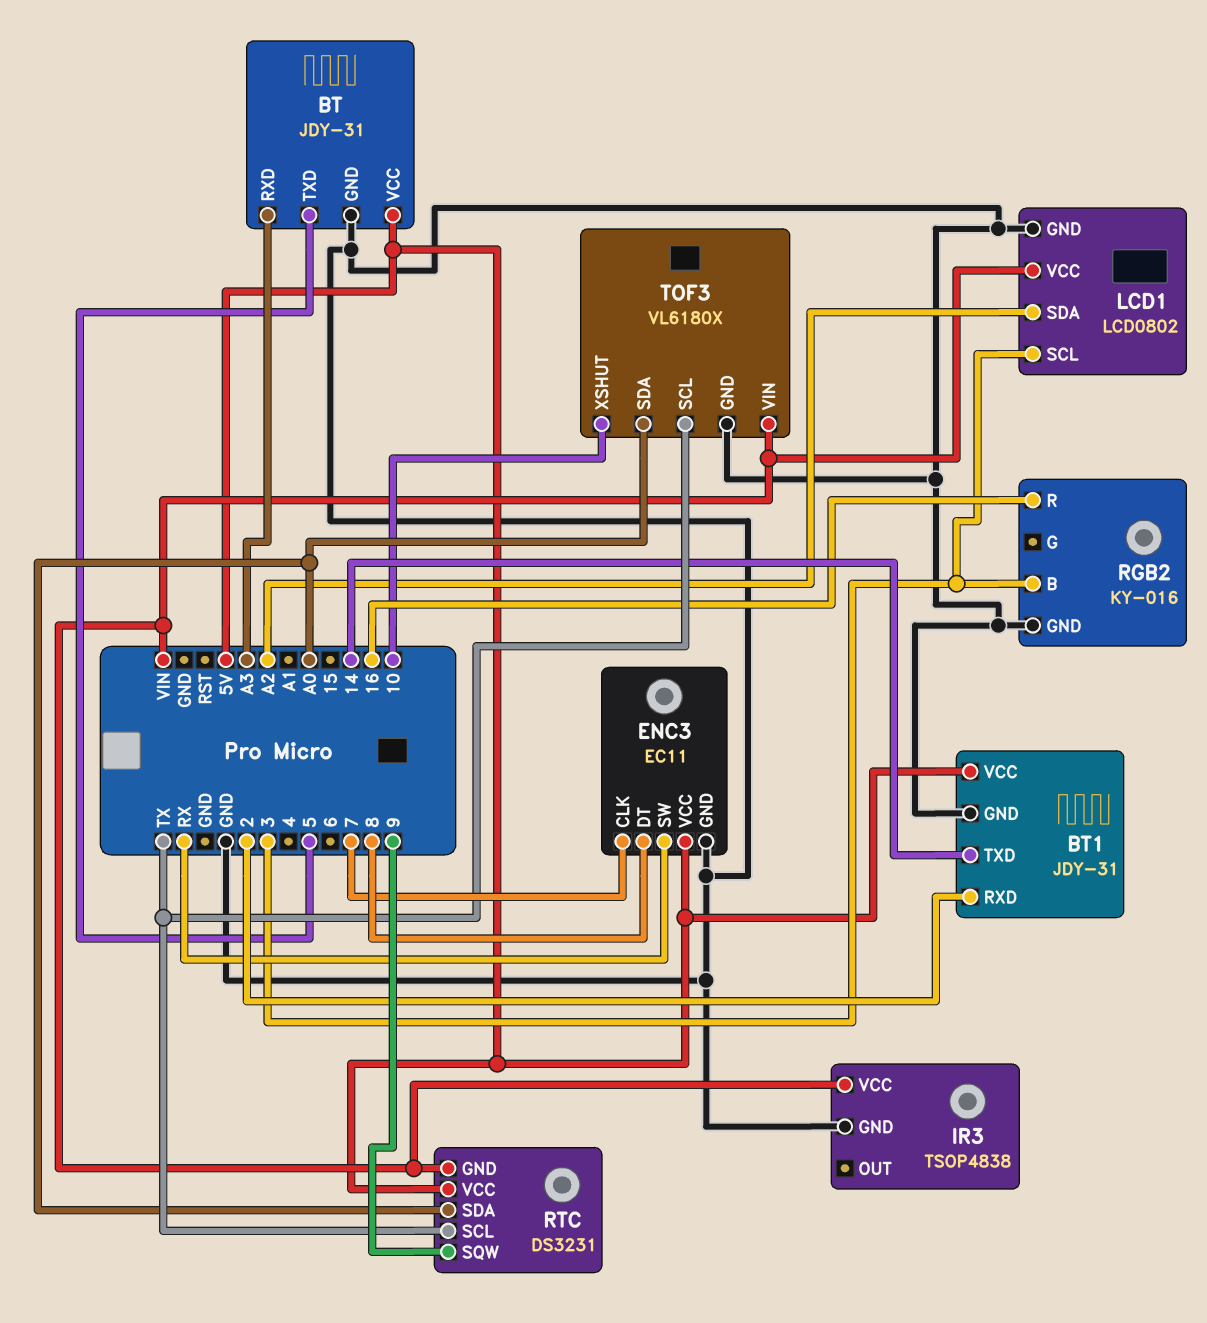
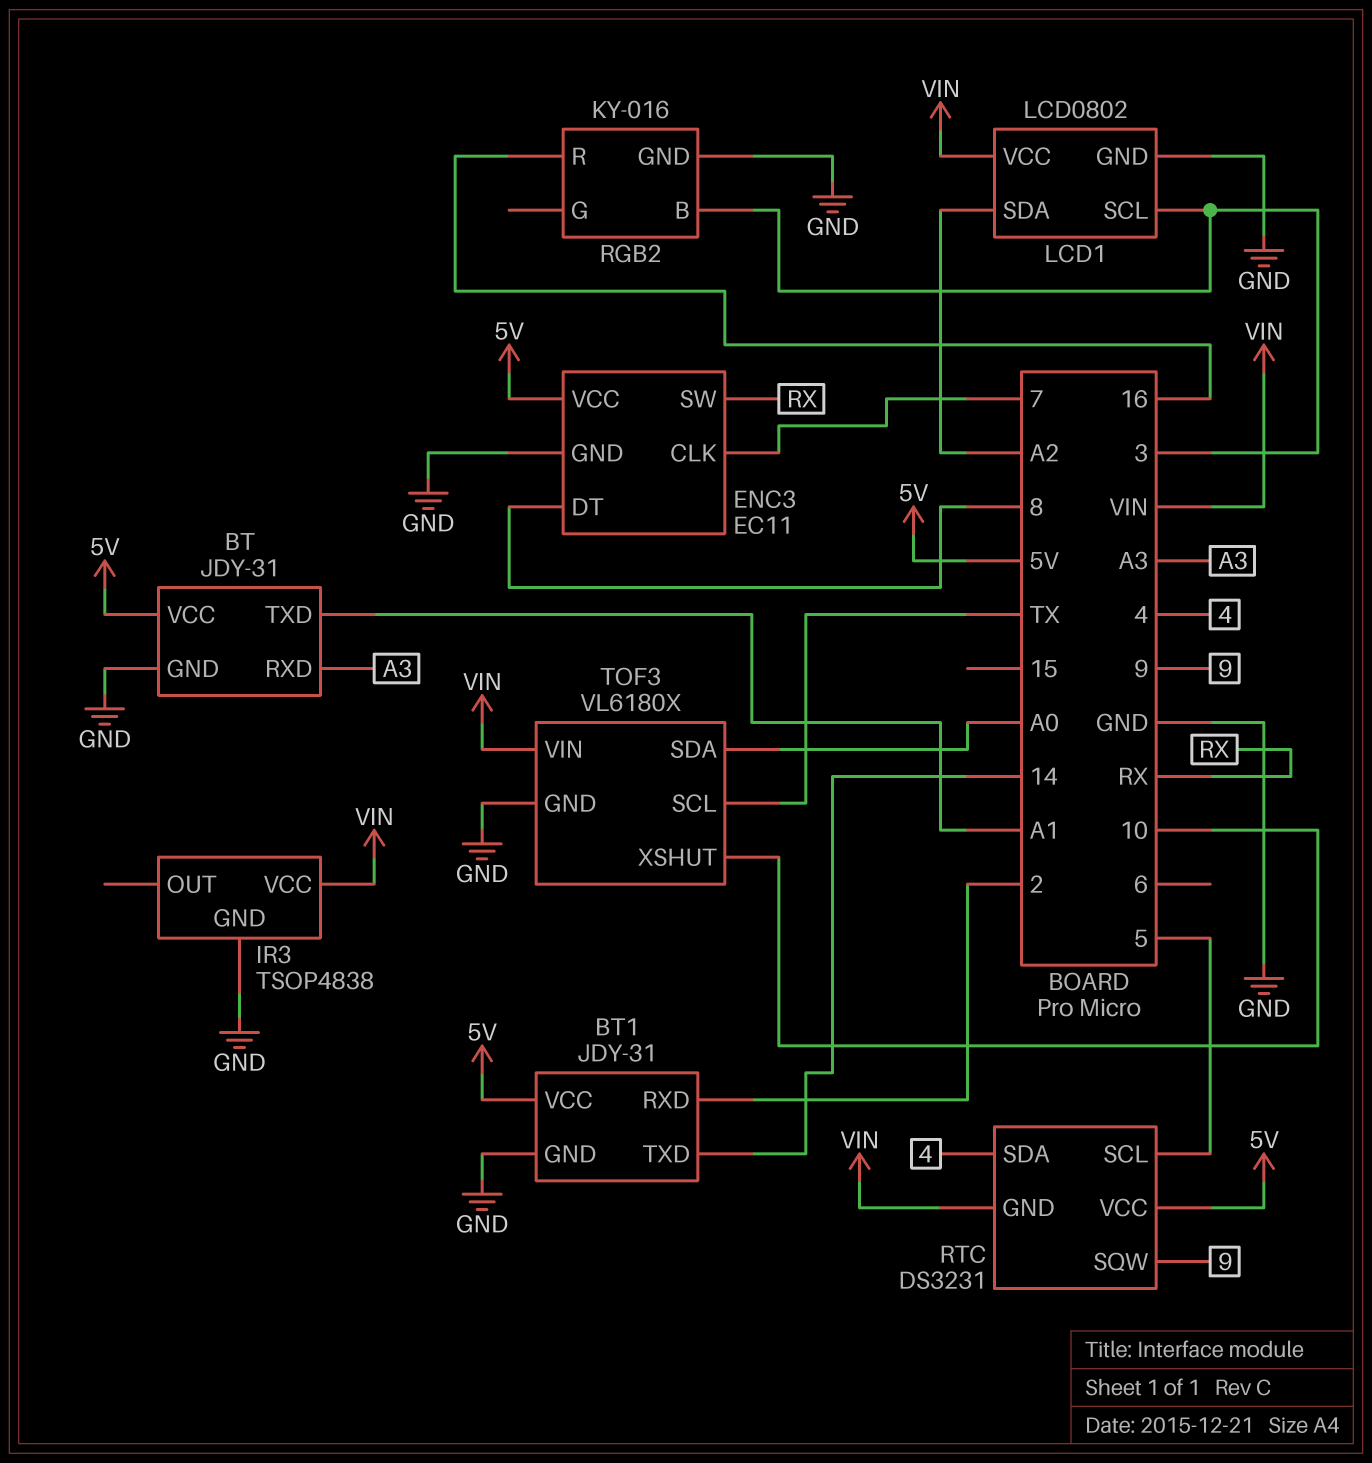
BT pin TXD: 5 -> A1
RTC pin SCL: TX -> 5
RTC pin SDA: A0 -> 4

